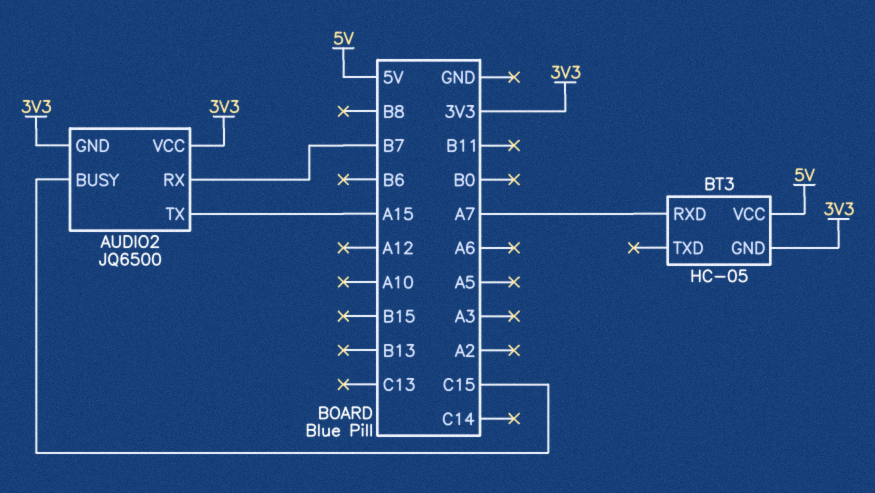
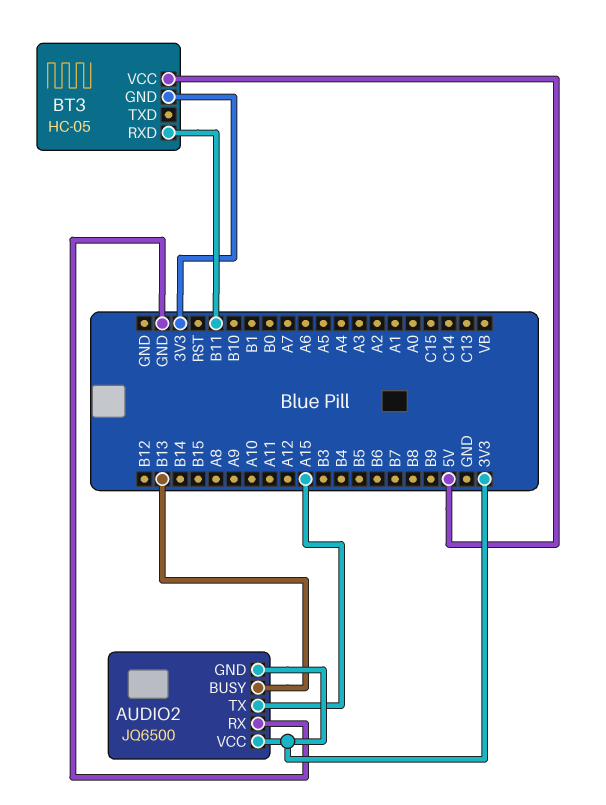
AUDIO2 pin BUSY: C15 -> B13
AUDIO2 pin RX: B7 -> GND
BT3 pin RXD: A7 -> B11

